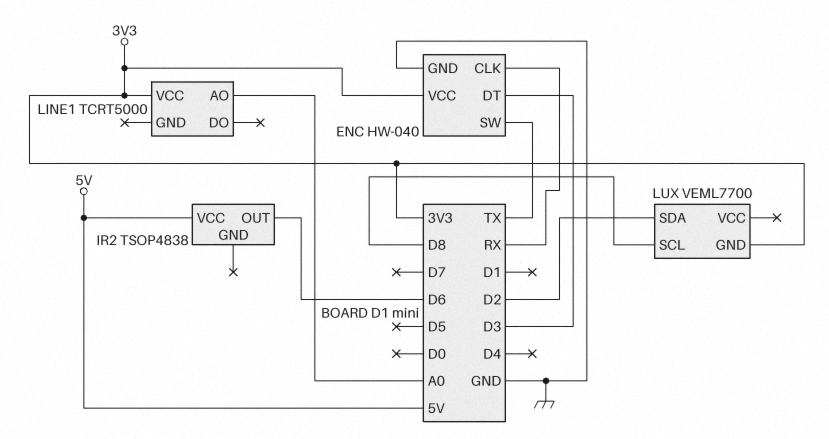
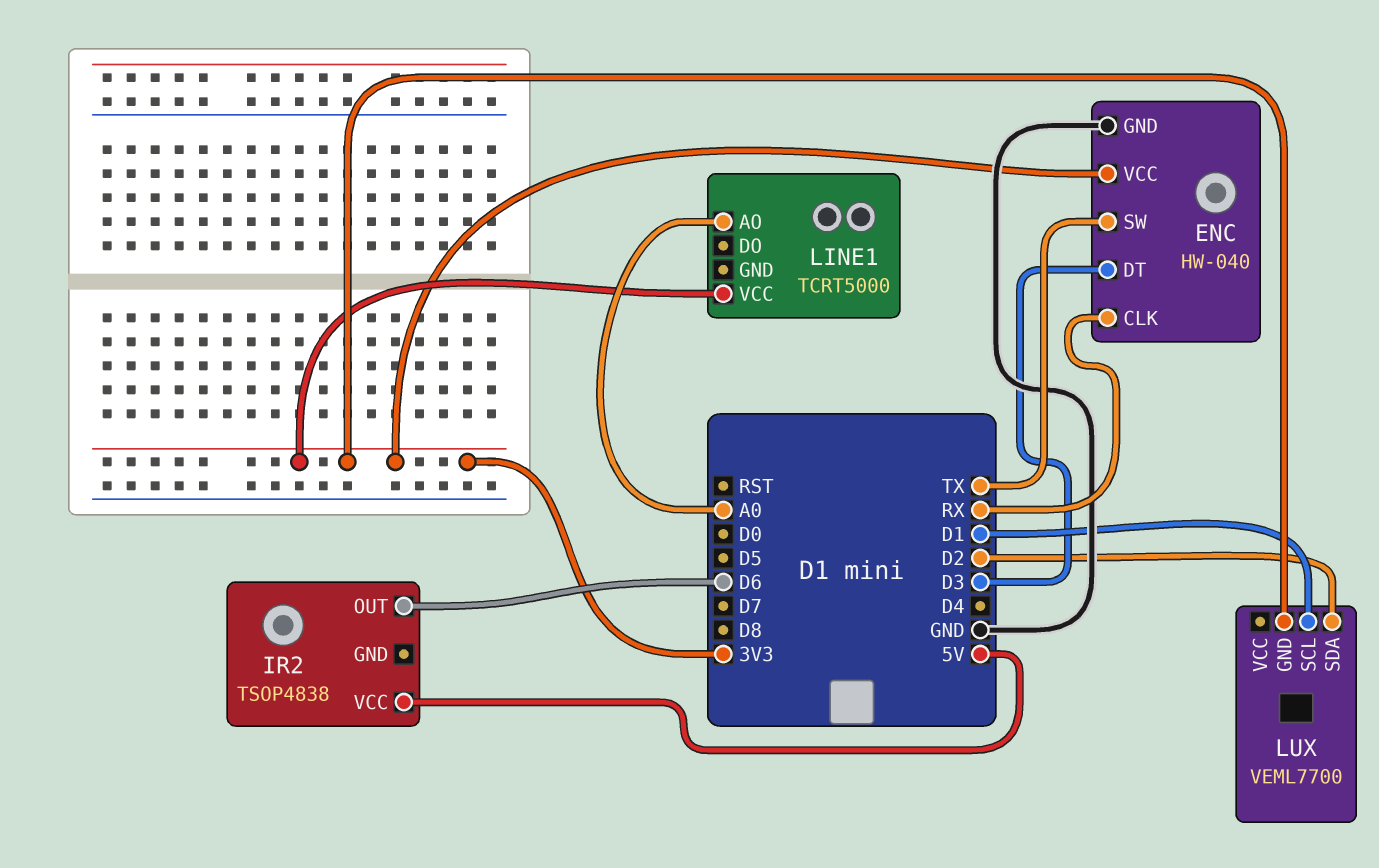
LUX pin SCL: D8 -> D1

